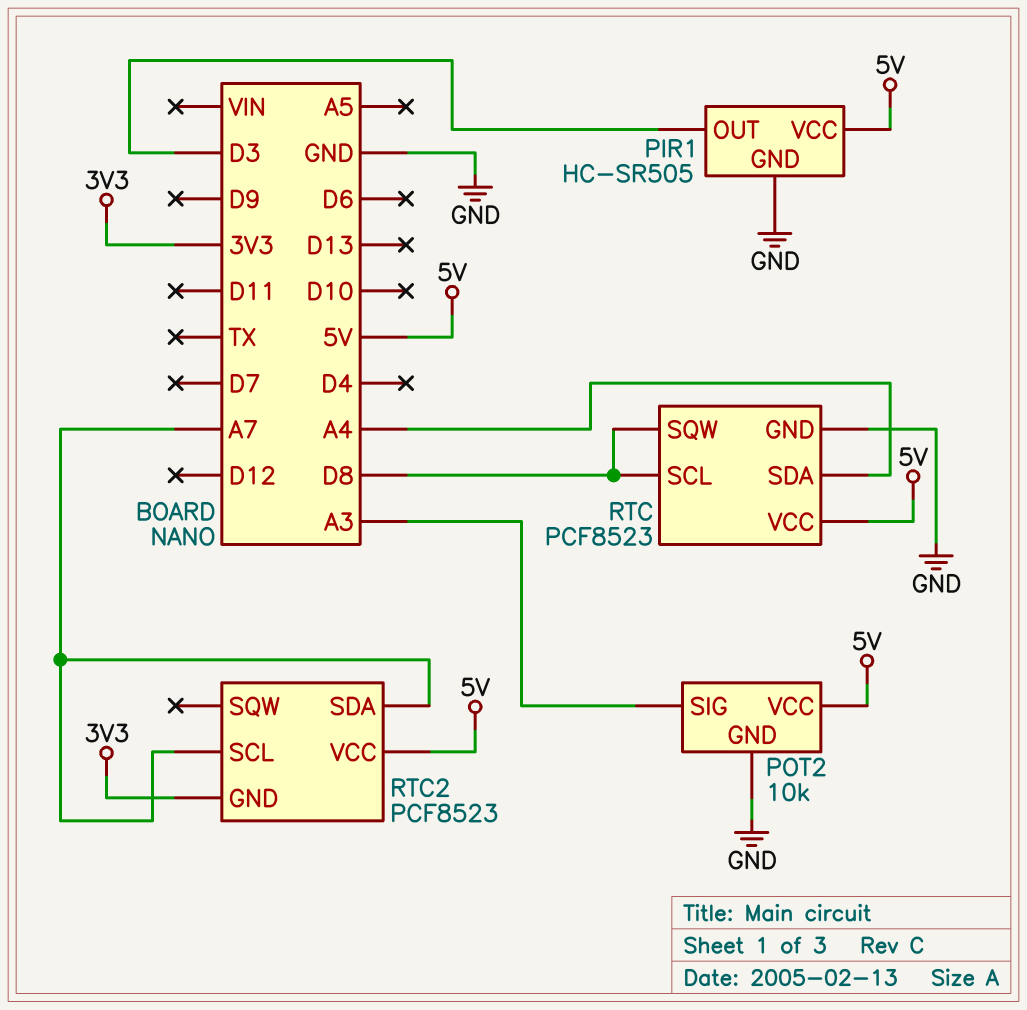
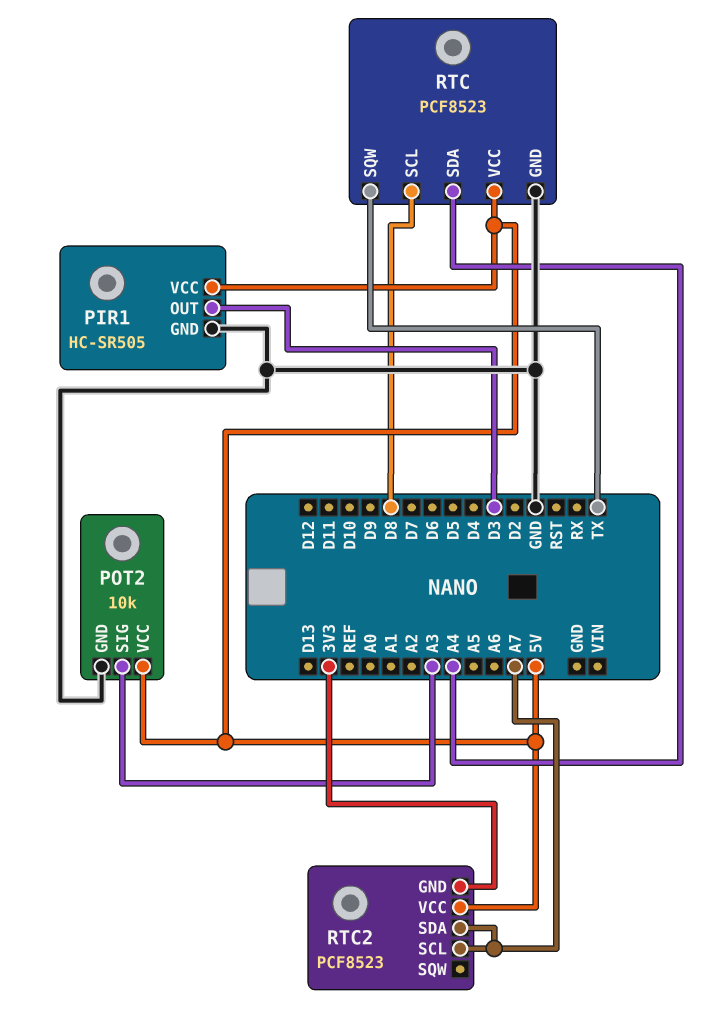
RTC pin SQW: D8 -> TX

